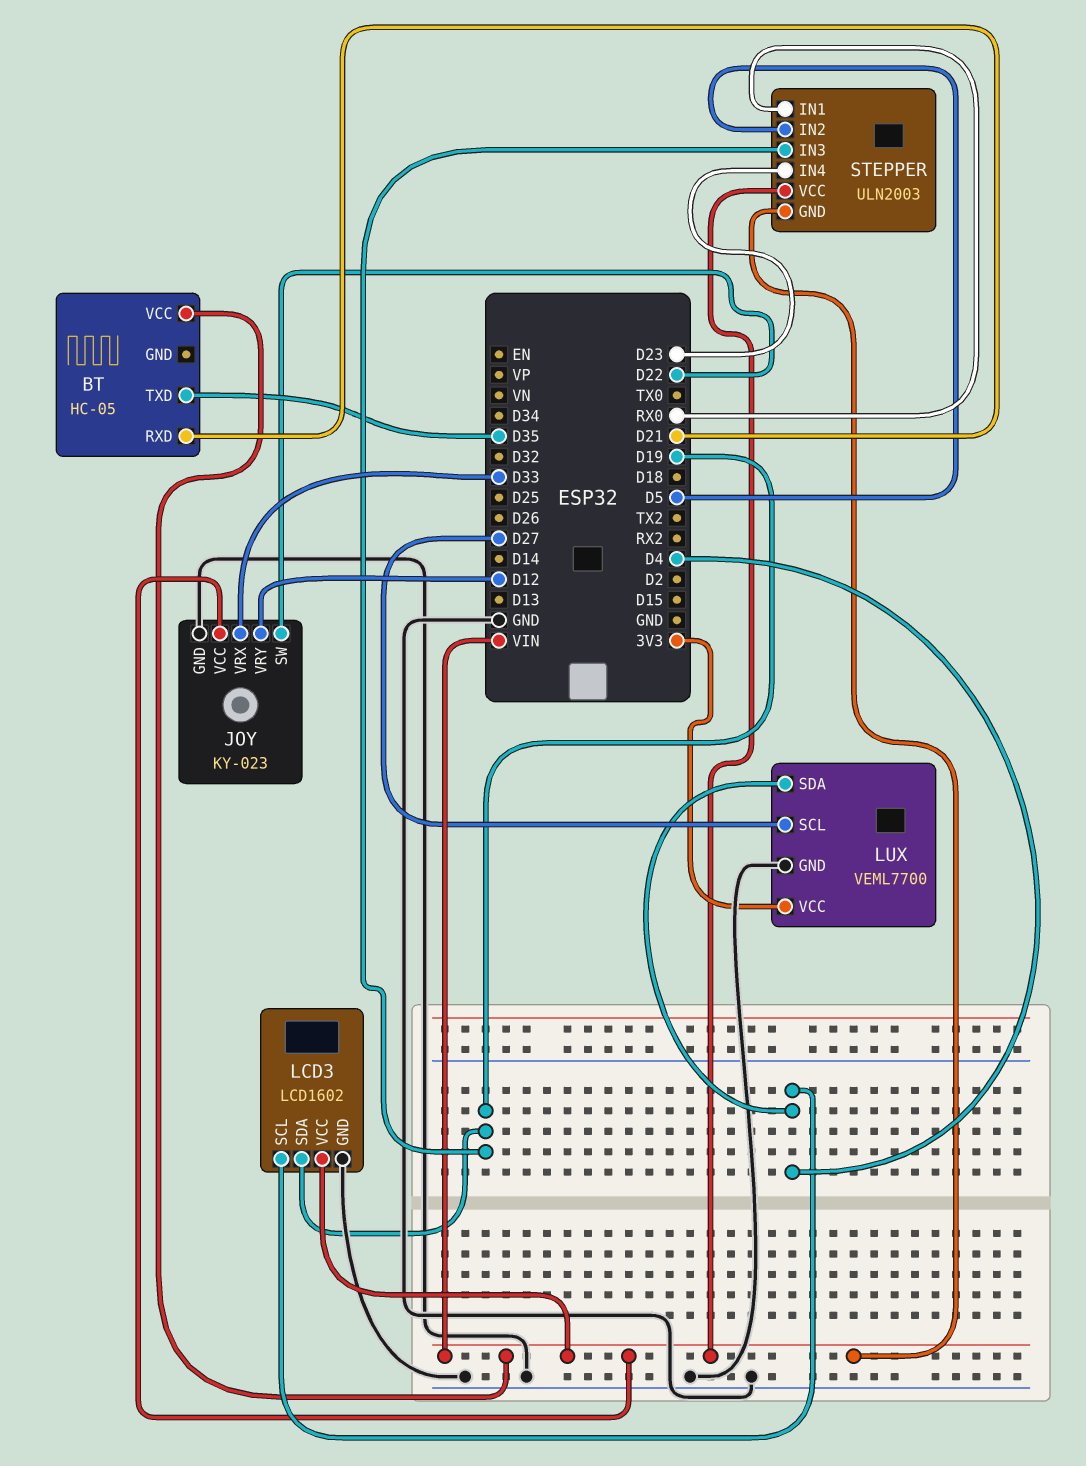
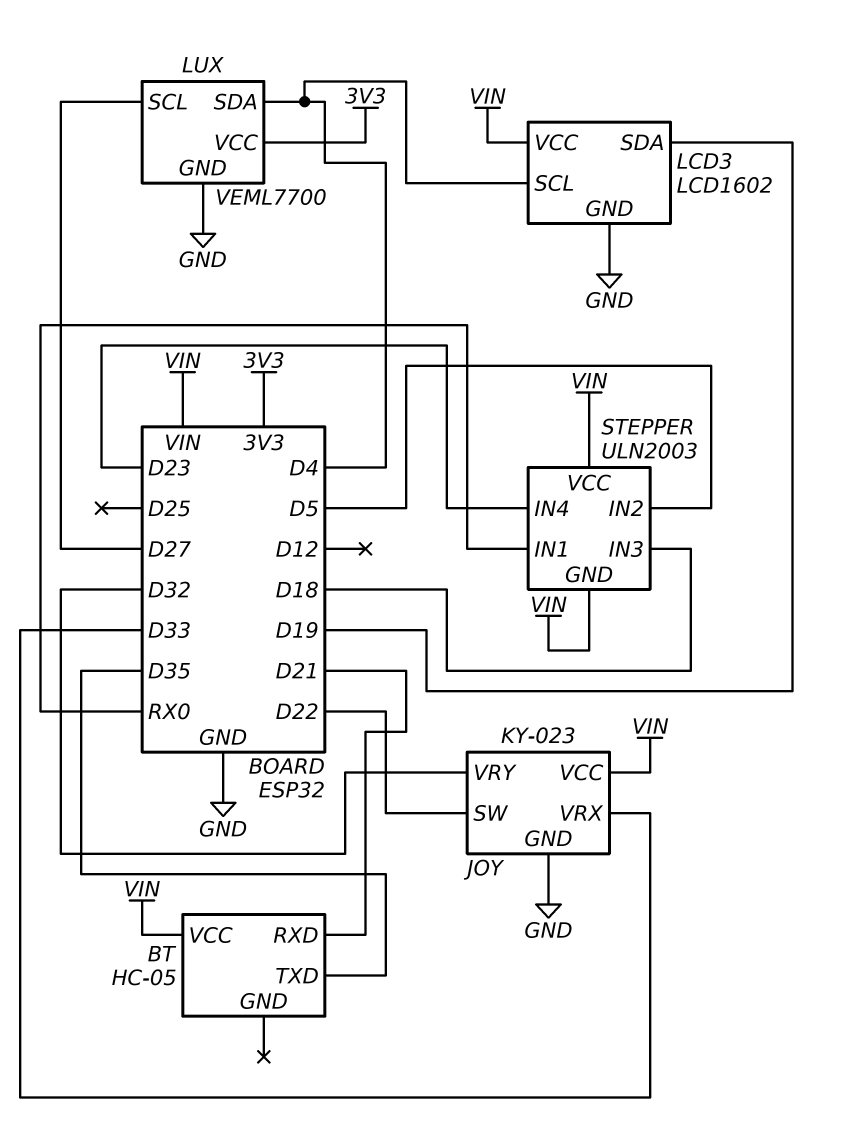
JOY pin VRY: D12 -> D32
STEPPER pin IN3: D19 -> D18

